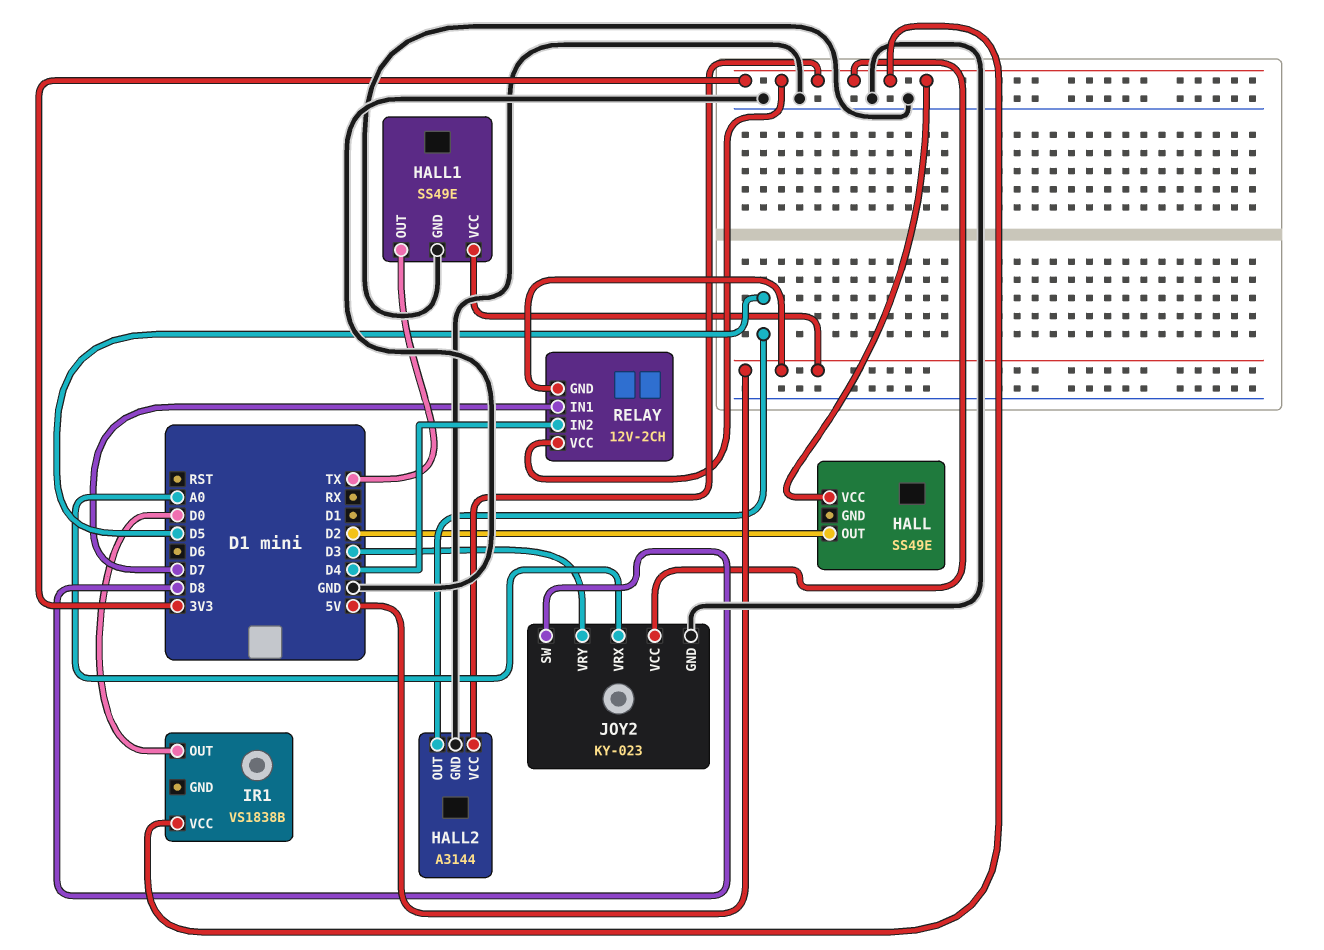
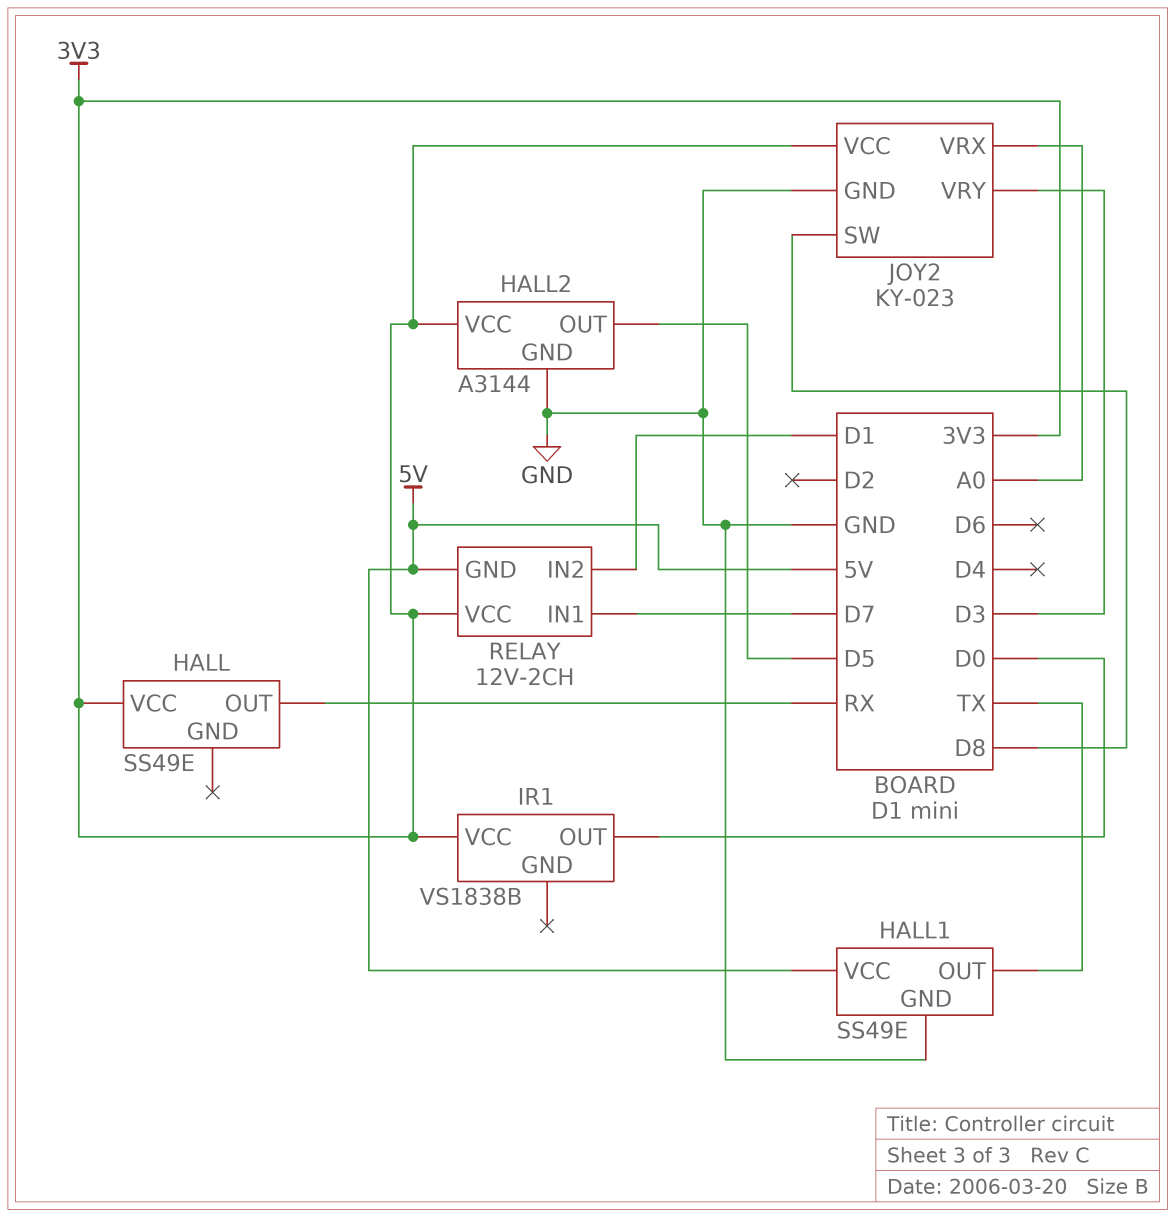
HALL pin OUT: D2 -> RX
RELAY pin IN2: D4 -> D1

